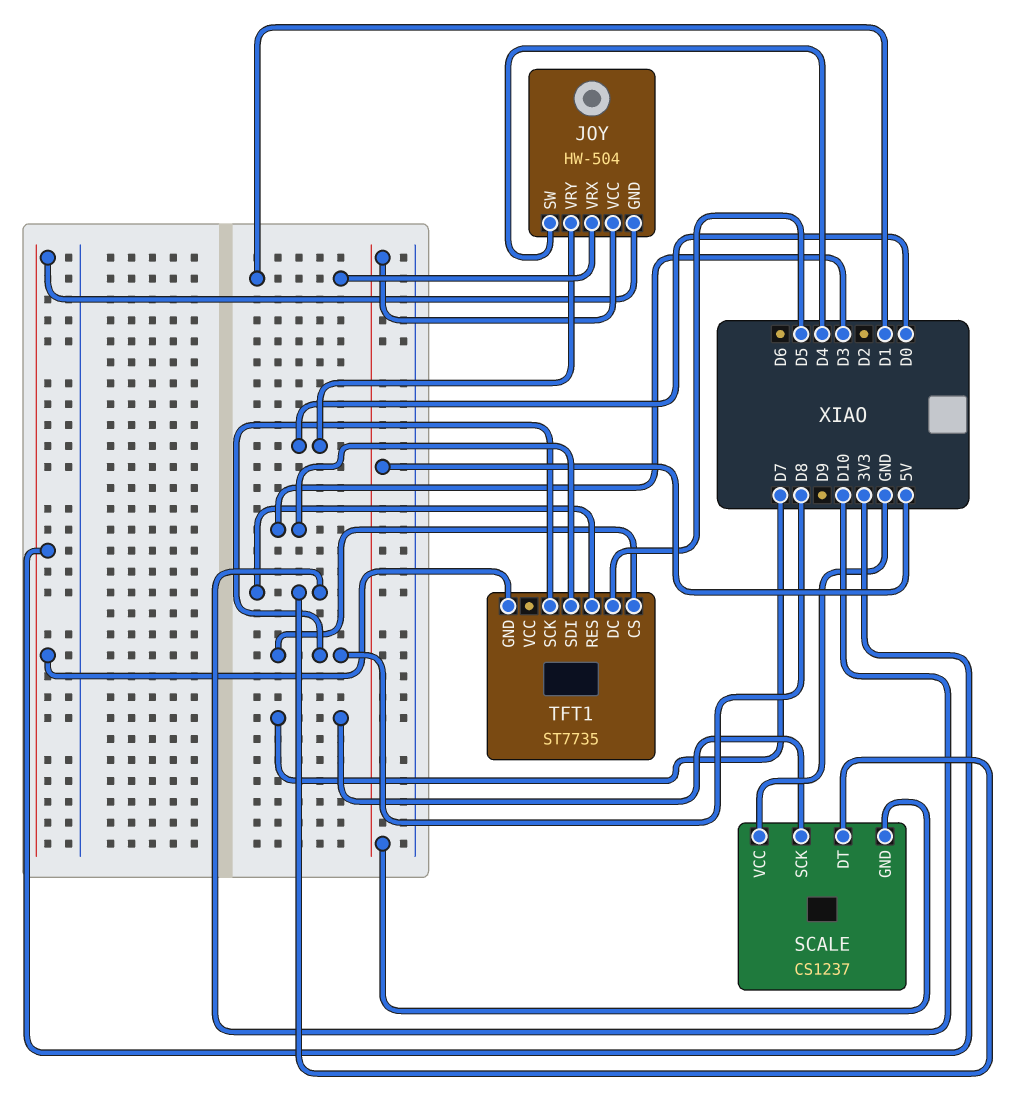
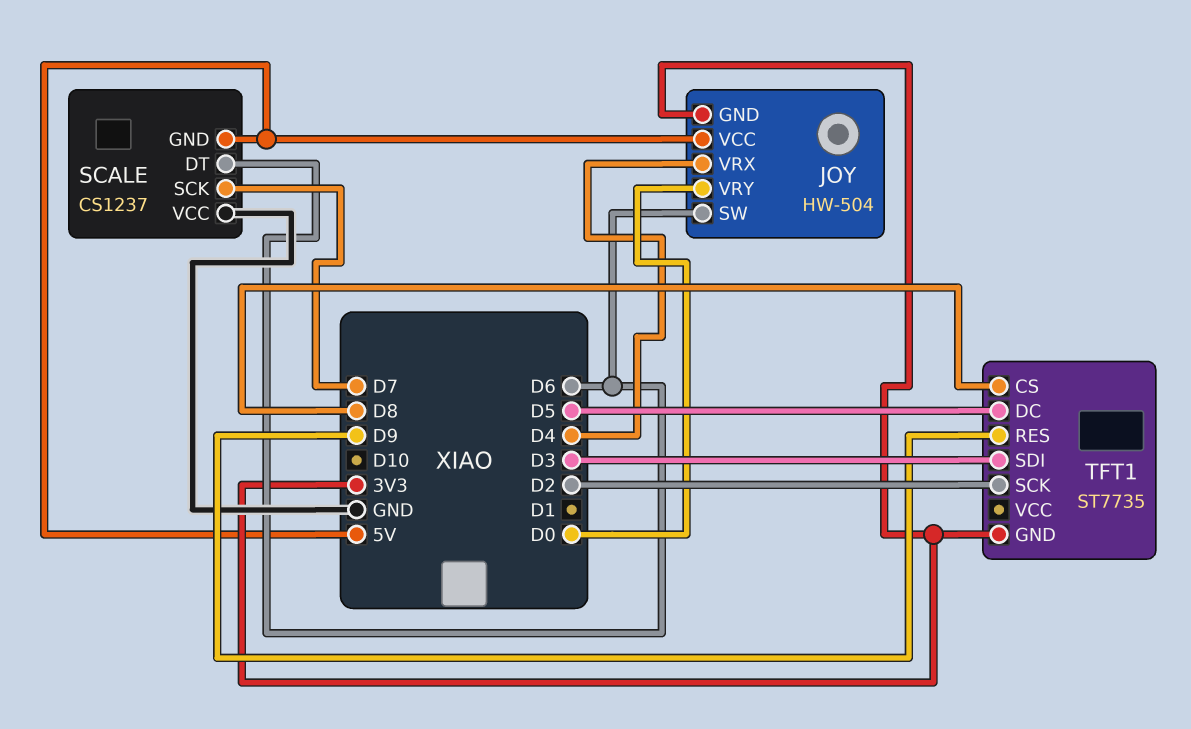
JOY pin SW: D4 -> D6
JOY pin VRX: D1 -> D4
SCALE pin DT: D10 -> D6
TFT1 pin RES: D10 -> D9
TFT1 pin SCK: D8 -> D2

